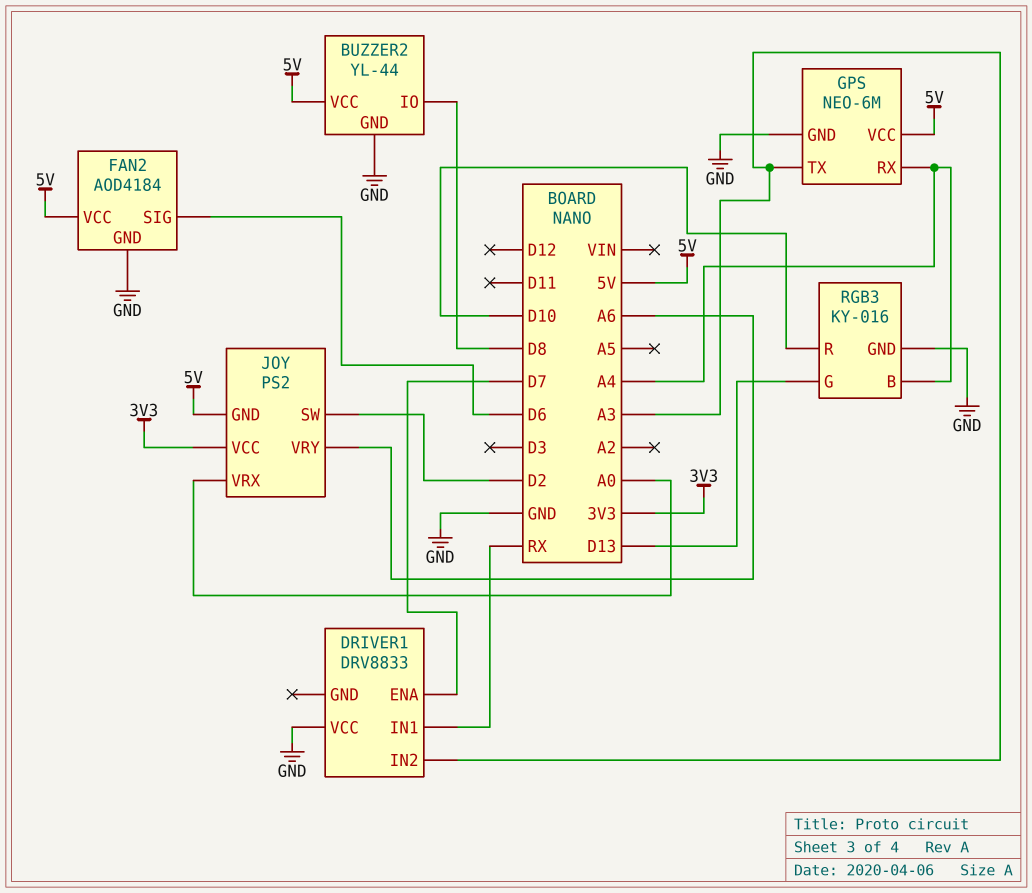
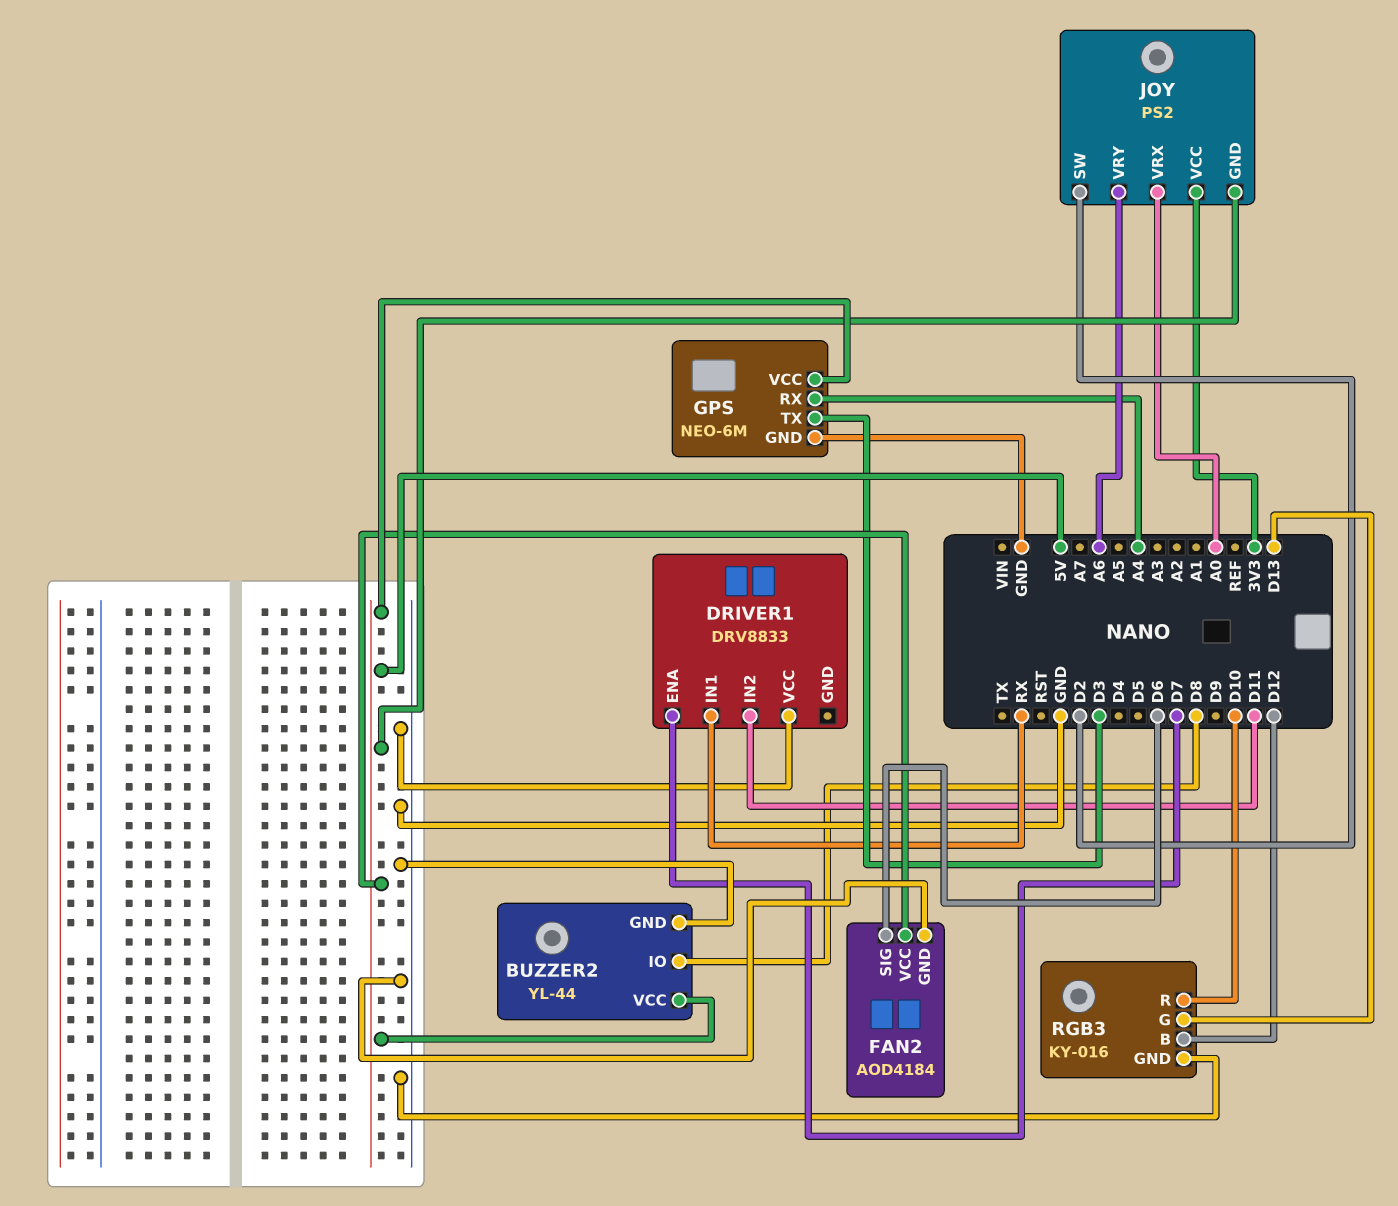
DRIVER1 pin IN2: A3 -> D11
GPS pin TX: A3 -> D3
RGB3 pin B: A4 -> D12

